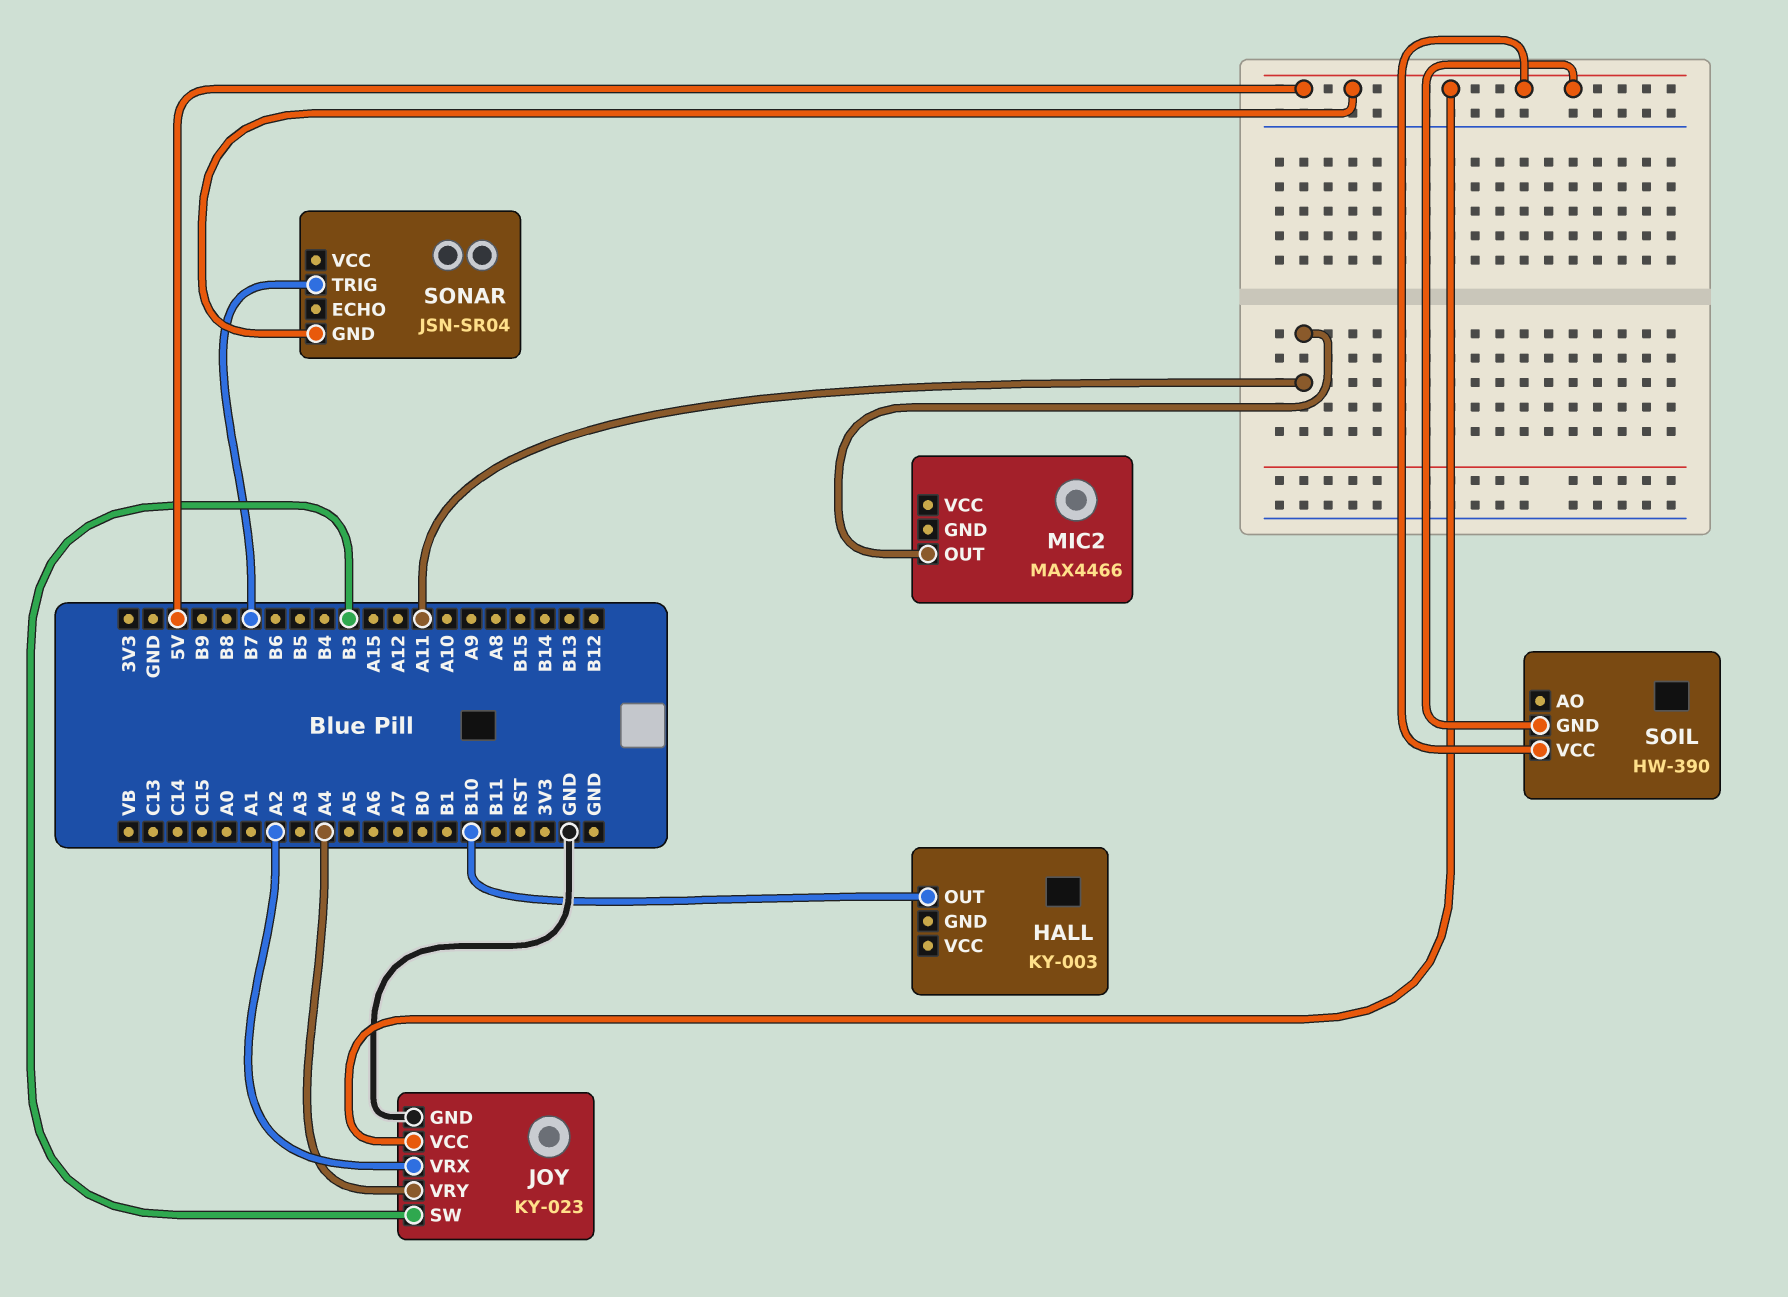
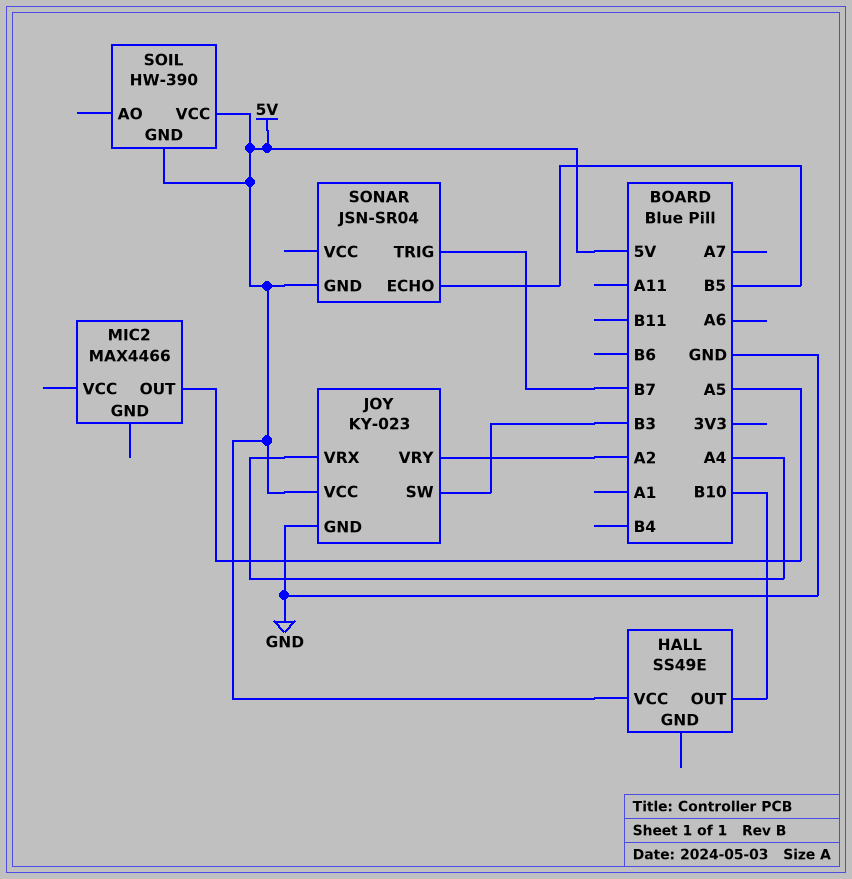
HALL: KY-003 -> SS49E
HALL pin VCC: none -> 5V
JOY pin VRX: A2 -> A4
JOY pin VRY: A4 -> A2
MIC2 pin OUT: A11 -> A5
SONAR pin ECHO: none -> B5

